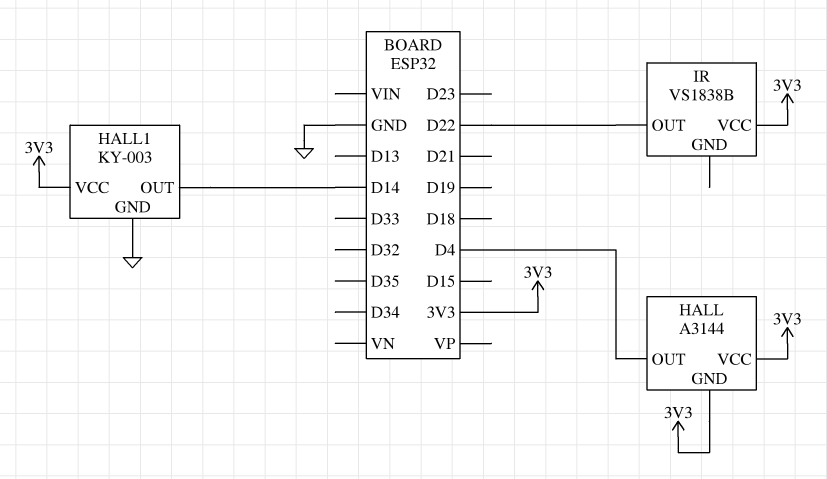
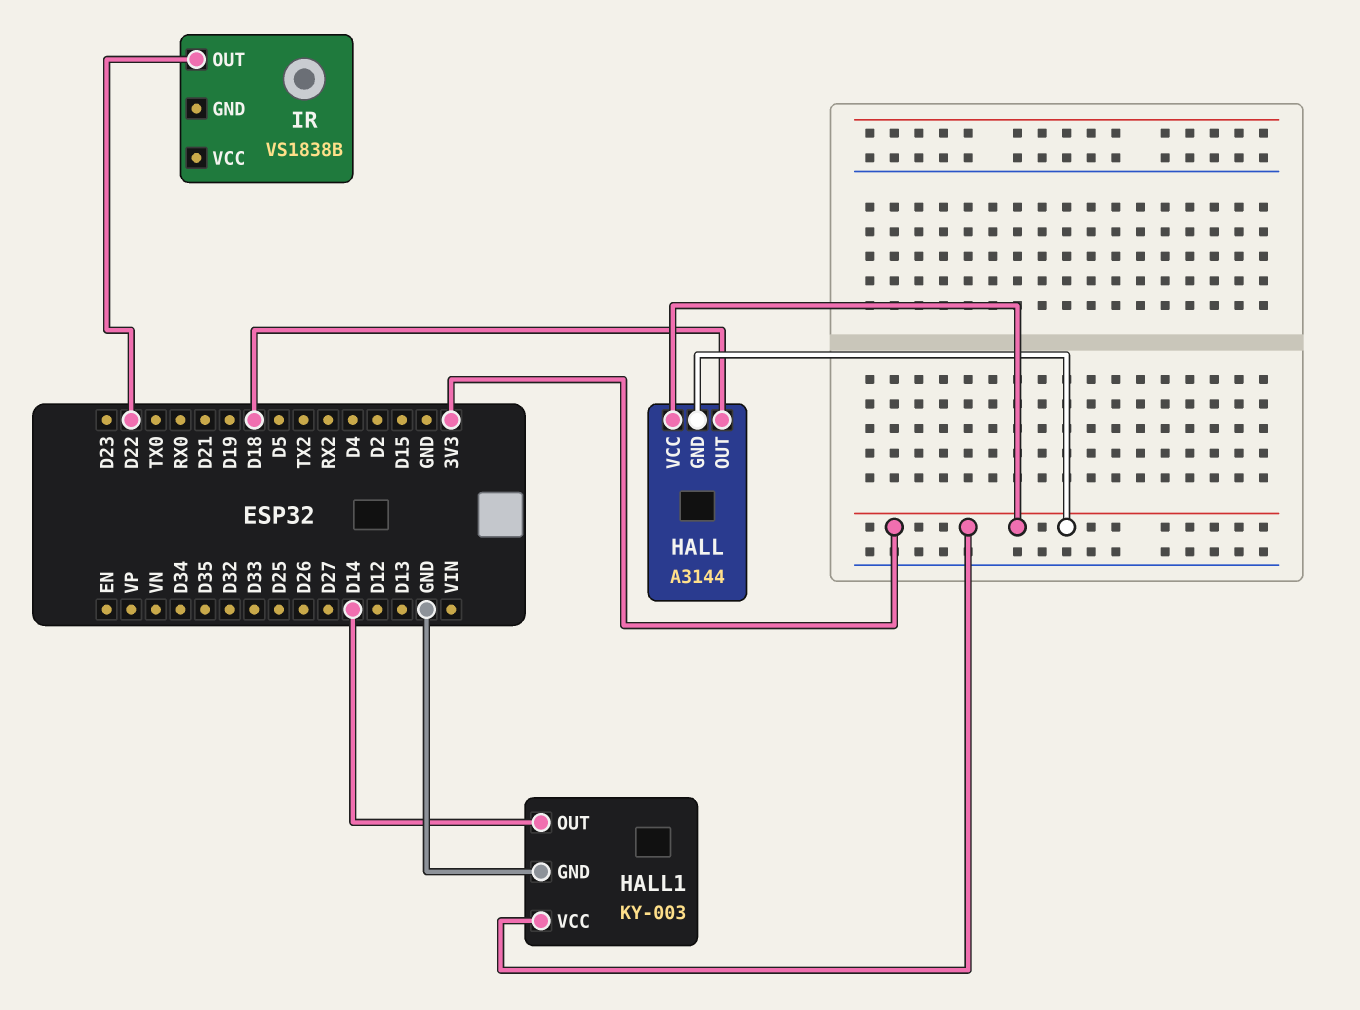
HALL pin OUT: D4 -> D18
IR pin VCC: 3V3 -> none

